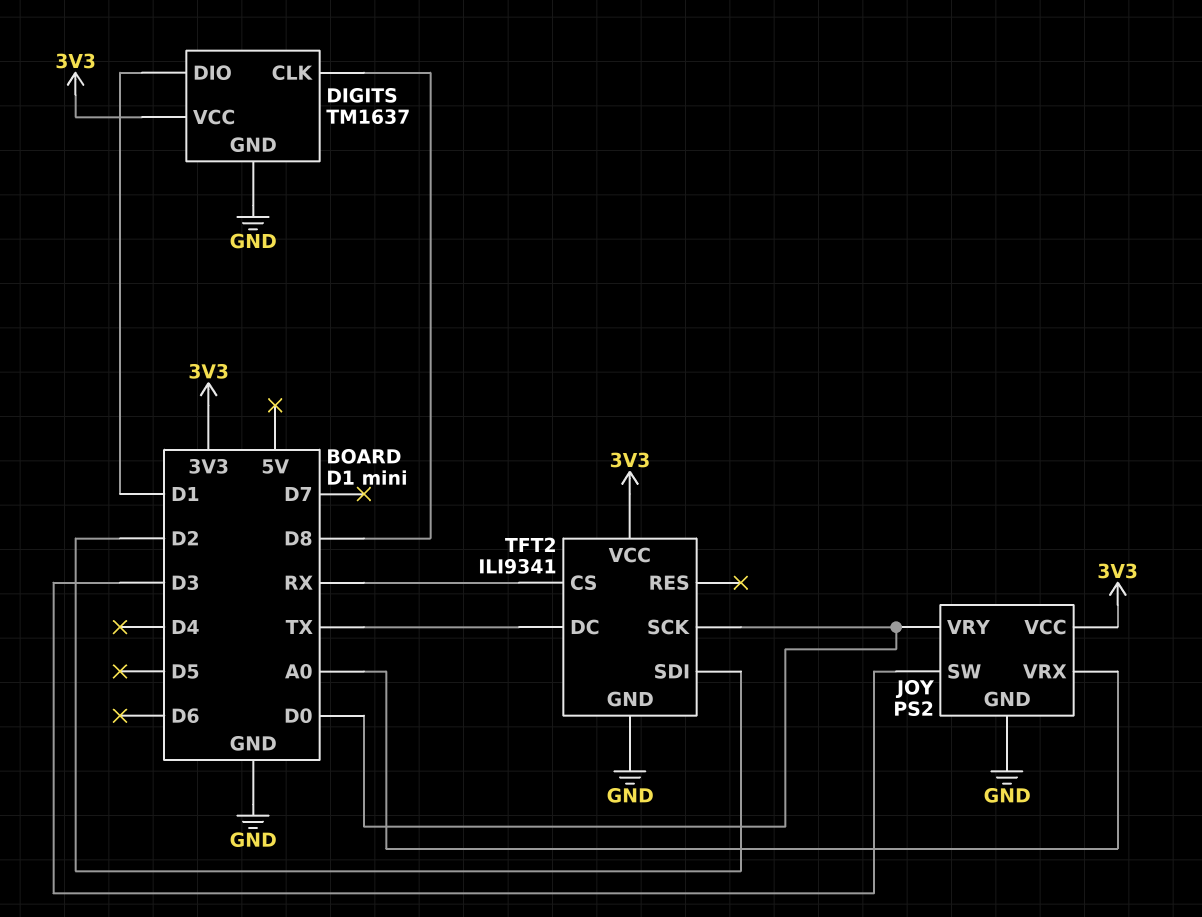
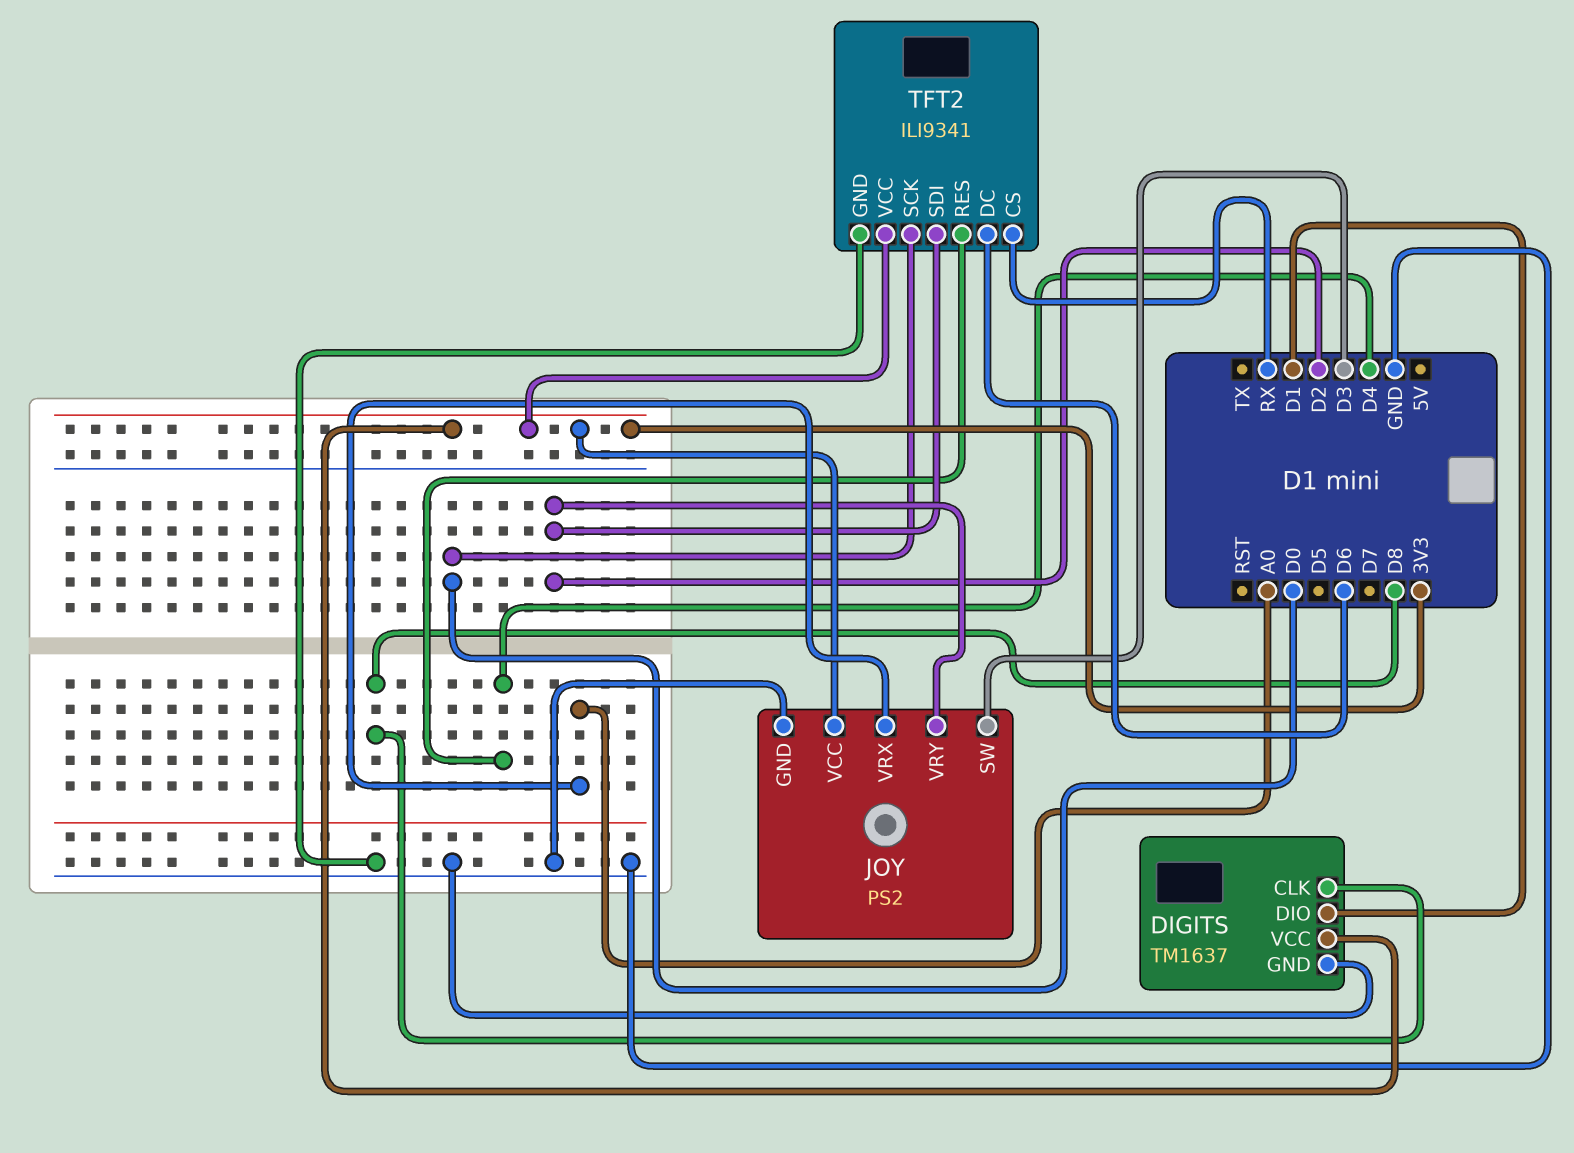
JOY pin VRY: D0 -> D2
TFT2 pin DC: TX -> D6
TFT2 pin RES: none -> D4

